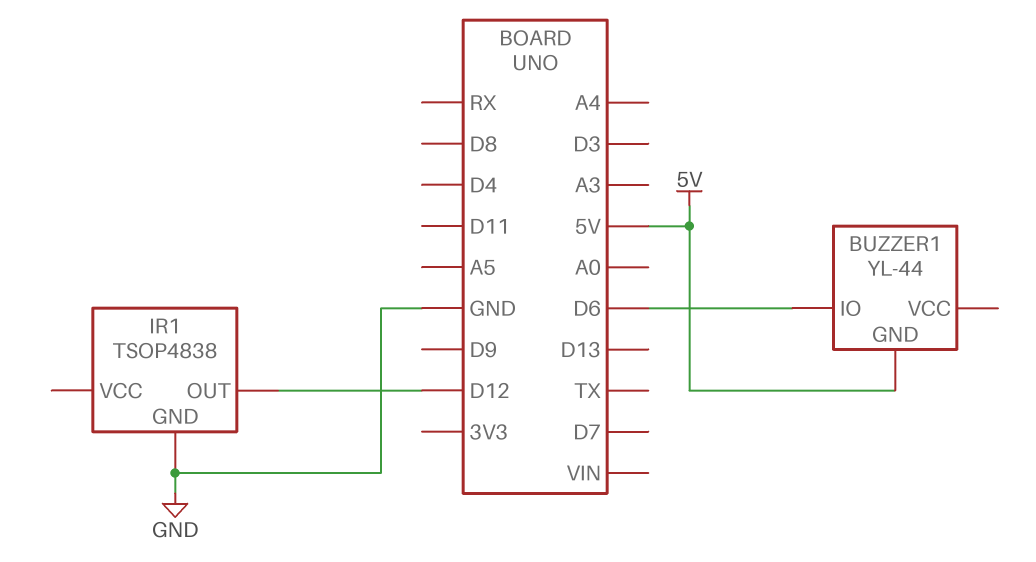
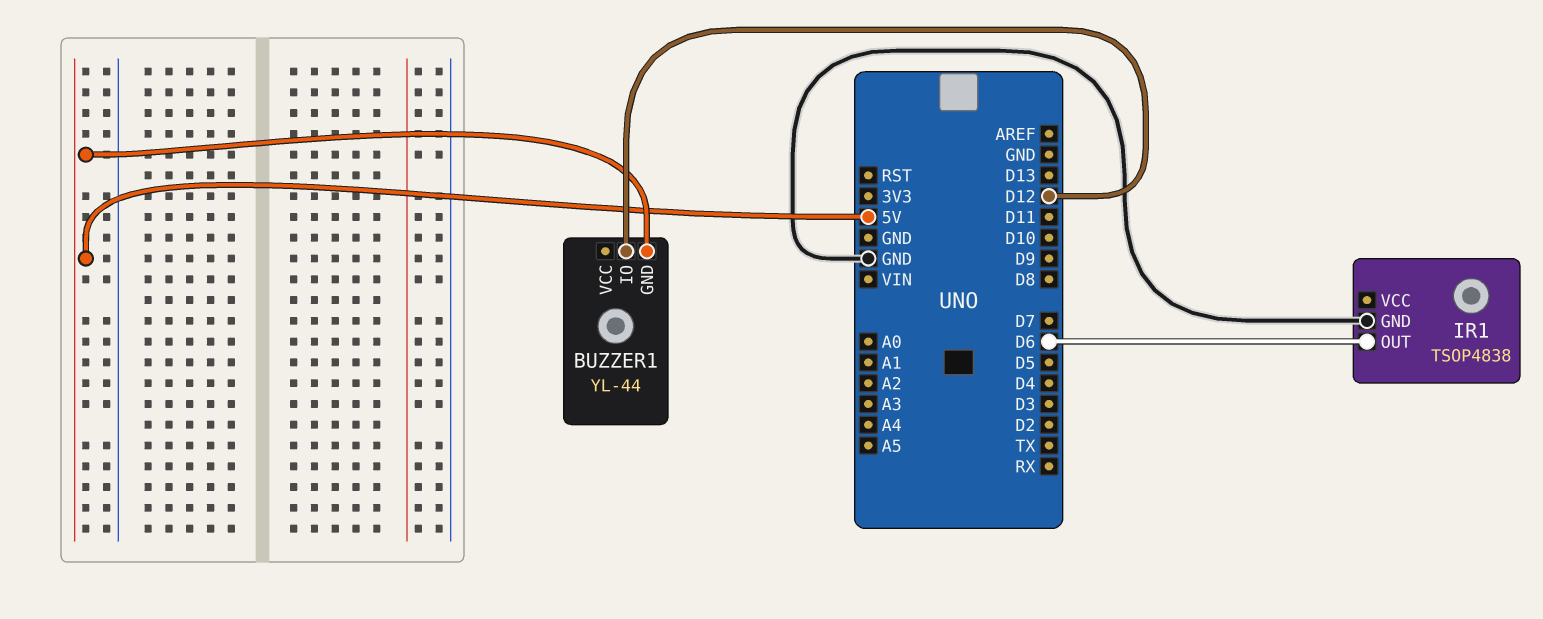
BUZZER1 pin IO: D6 -> D12
IR1 pin OUT: D12 -> D6

